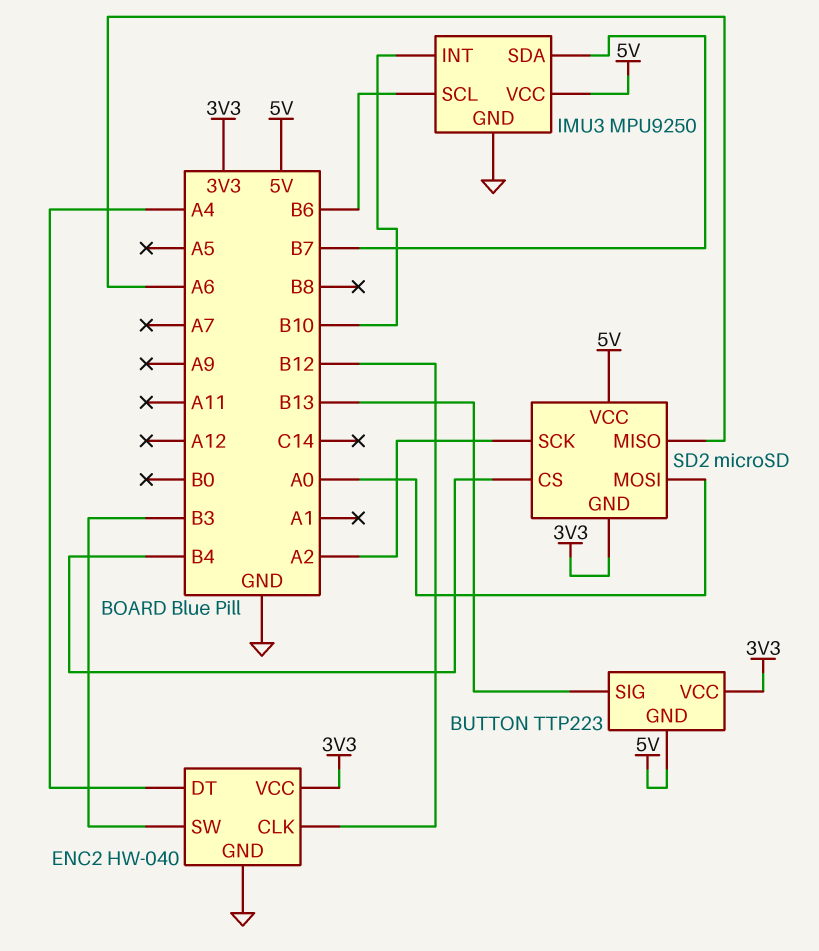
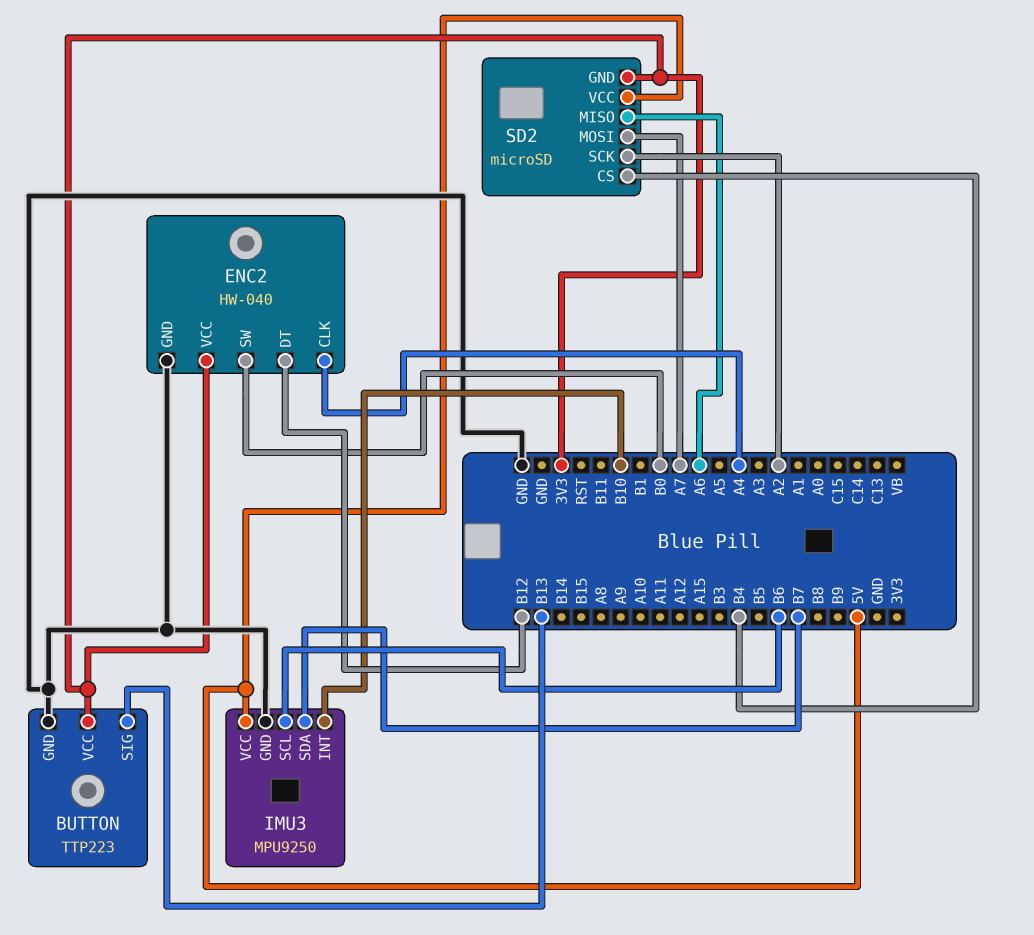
BUTTON pin GND: 5V -> GND
ENC2 pin CLK: B12 -> A4
ENC2 pin DT: A4 -> B12
ENC2 pin SW: B3 -> B0
SD2 pin MOSI: A0 -> A7

